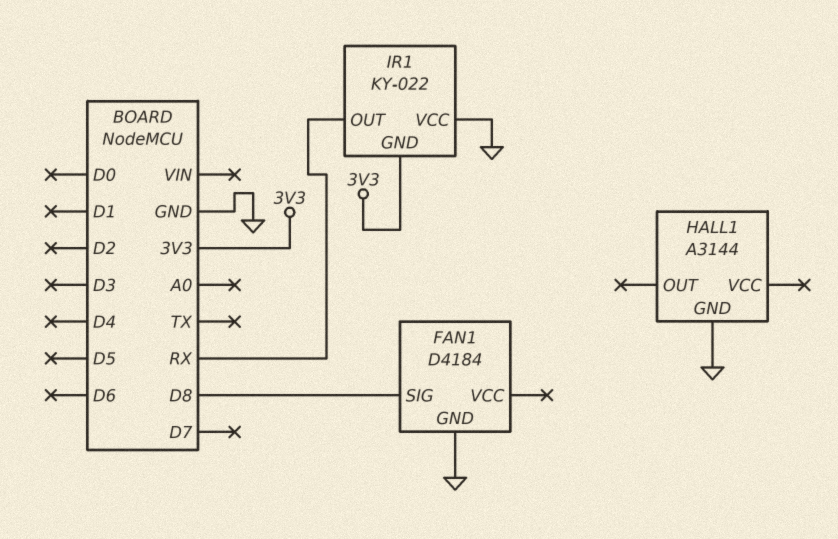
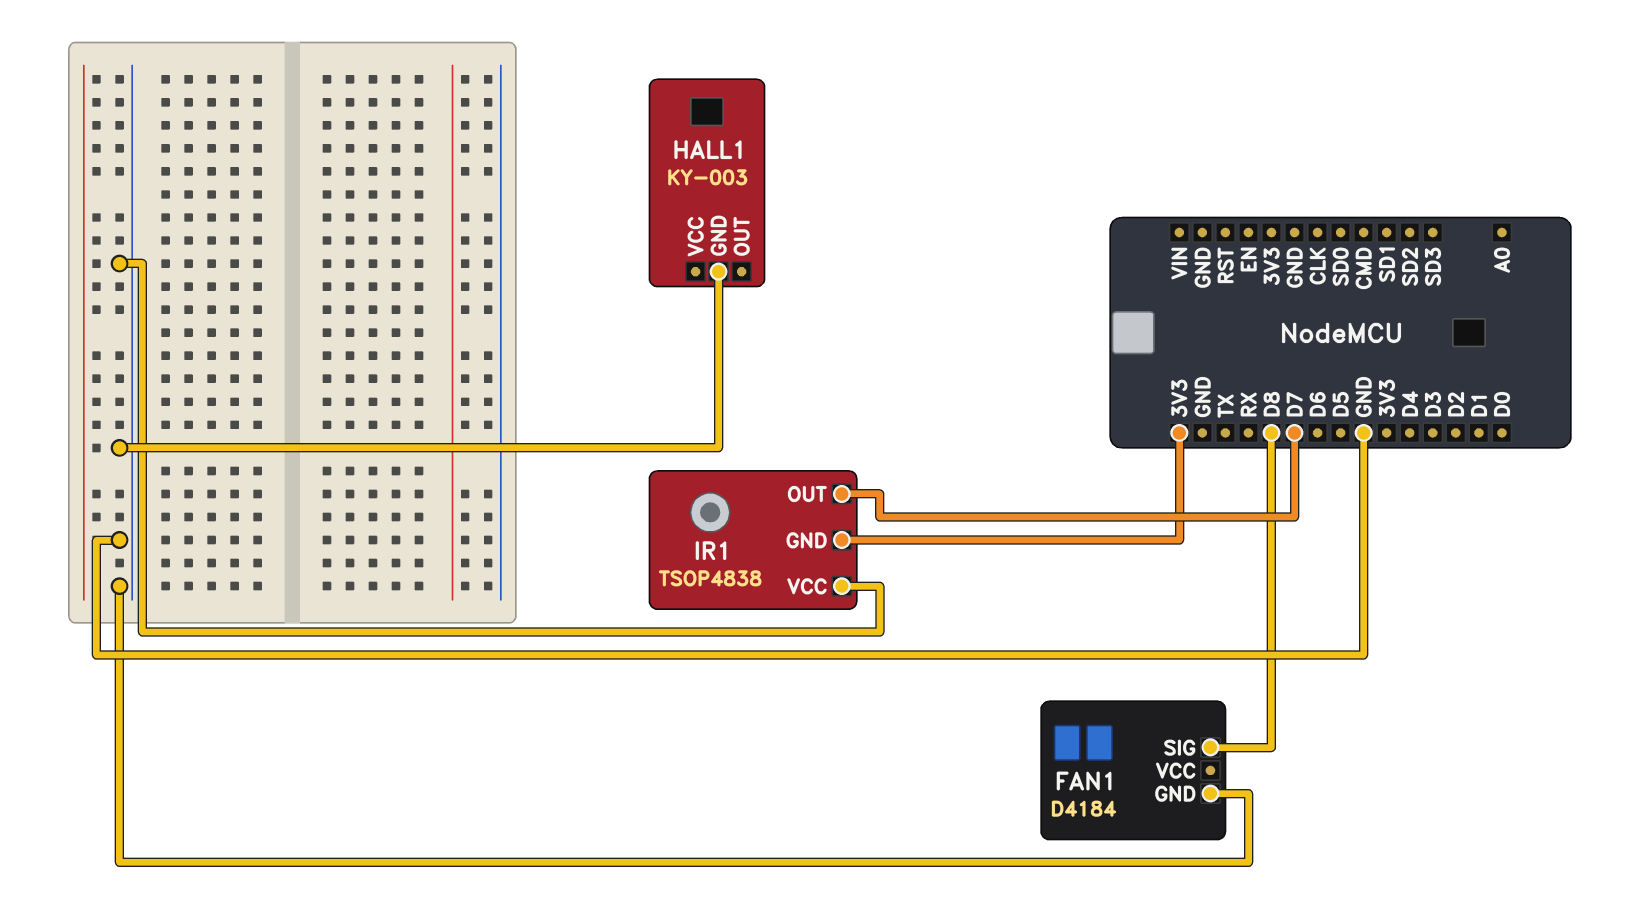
HALL1: A3144 -> KY-003
IR1: KY-022 -> TSOP4838
IR1 pin OUT: RX -> D7

